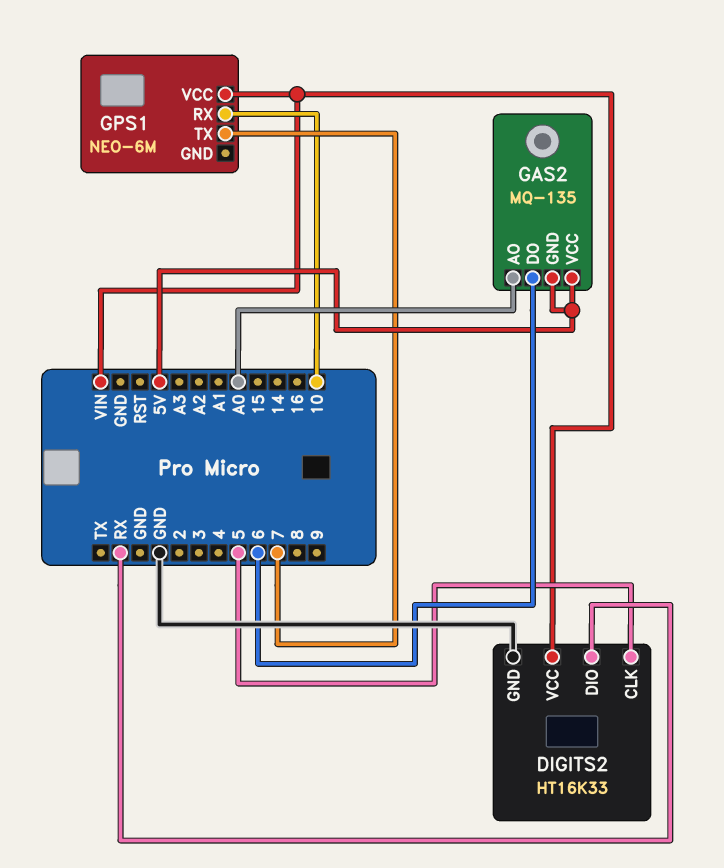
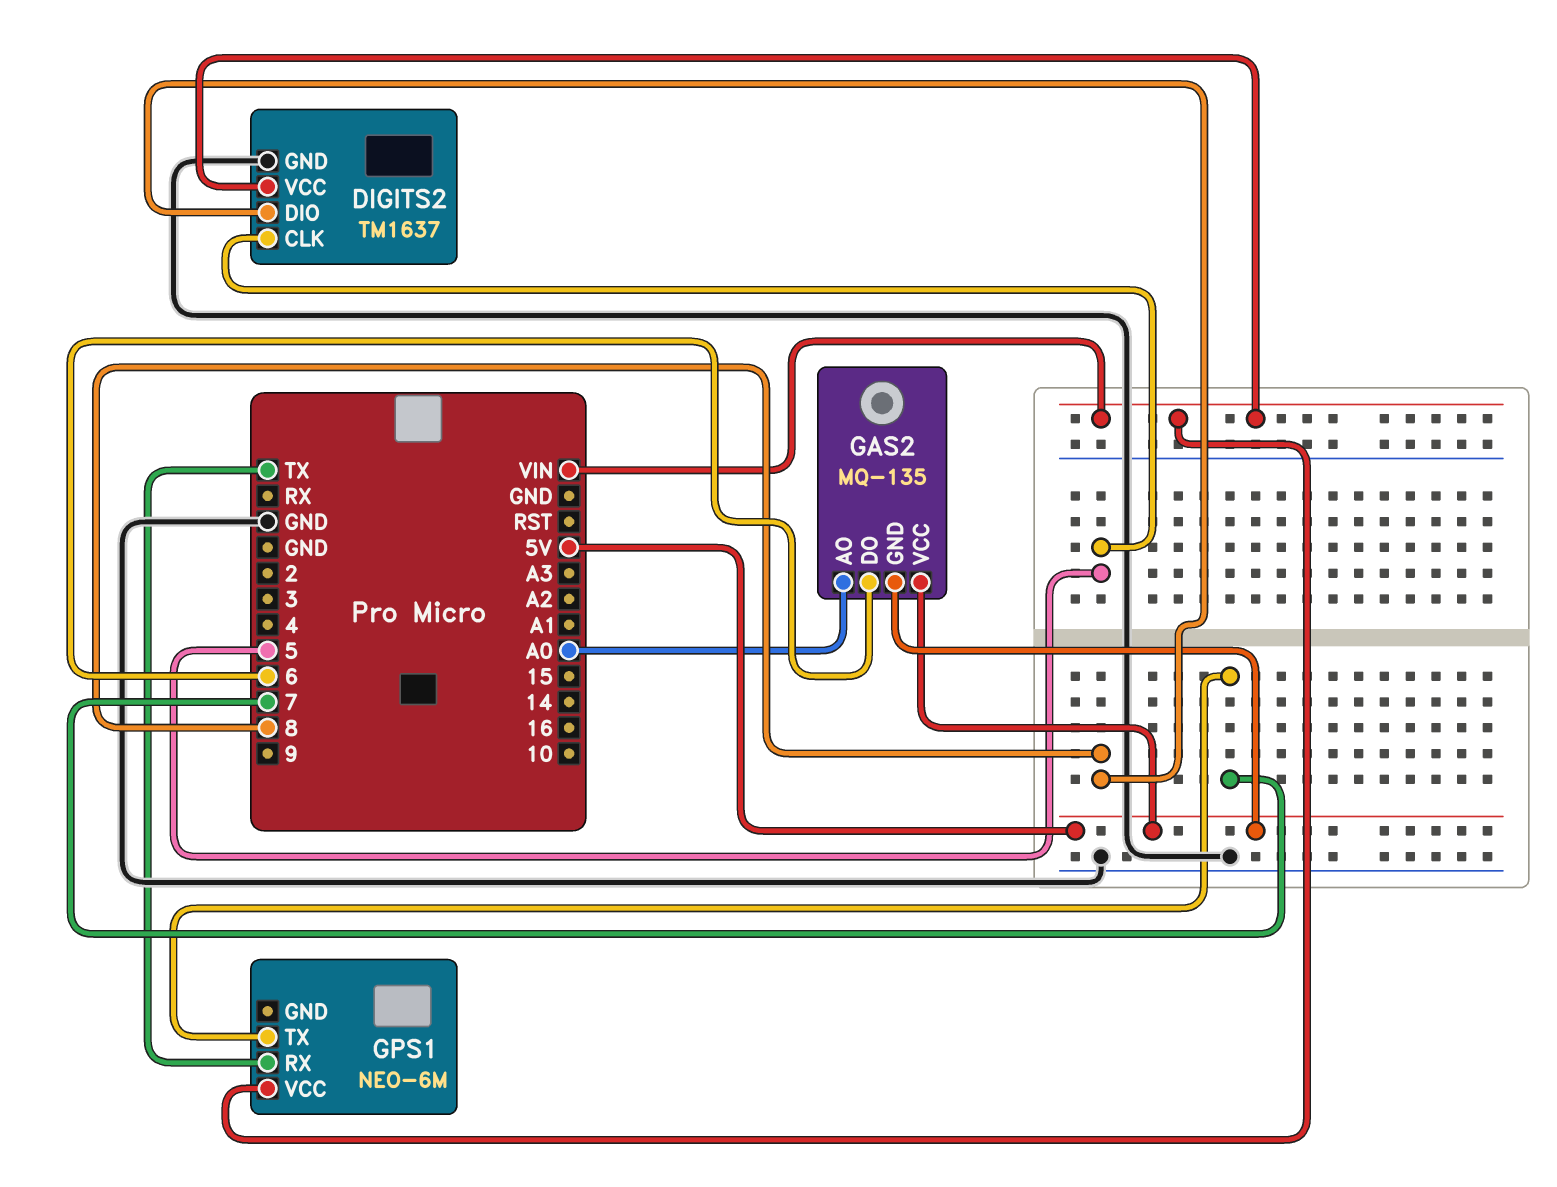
DIGITS2: HT16K33 -> TM1637
DIGITS2 pin DIO: RX -> 8
GPS1 pin RX: 10 -> TX

